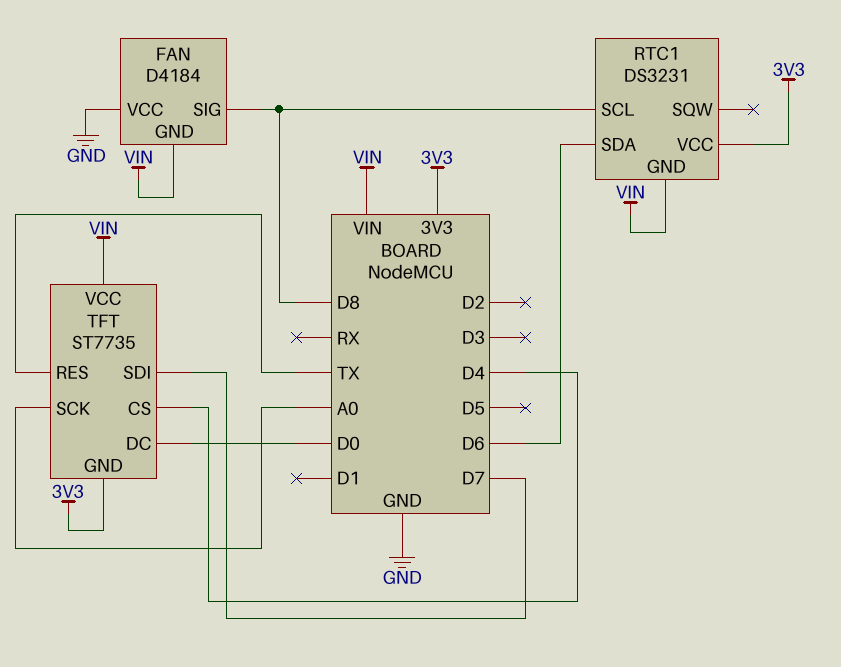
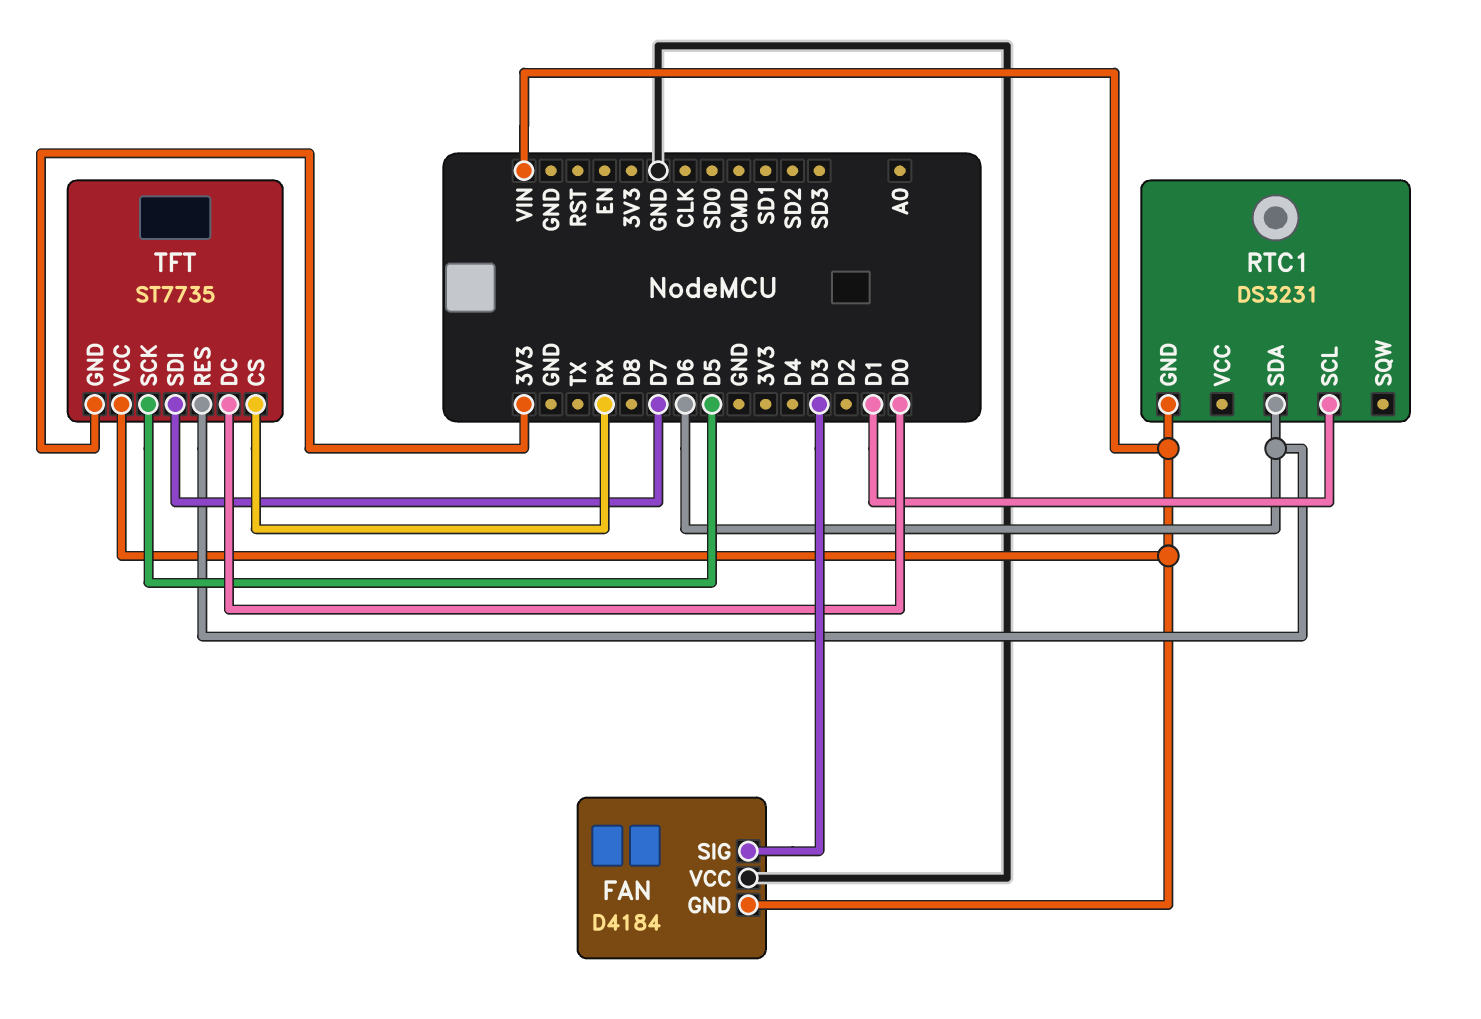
FAN pin SIG: D8 -> D3
RTC1 pin SCL: D8 -> D1
RTC1 pin VCC: 3V3 -> none
TFT pin CS: D4 -> RX
TFT pin RES: TX -> D6
TFT pin SCK: A0 -> D5

